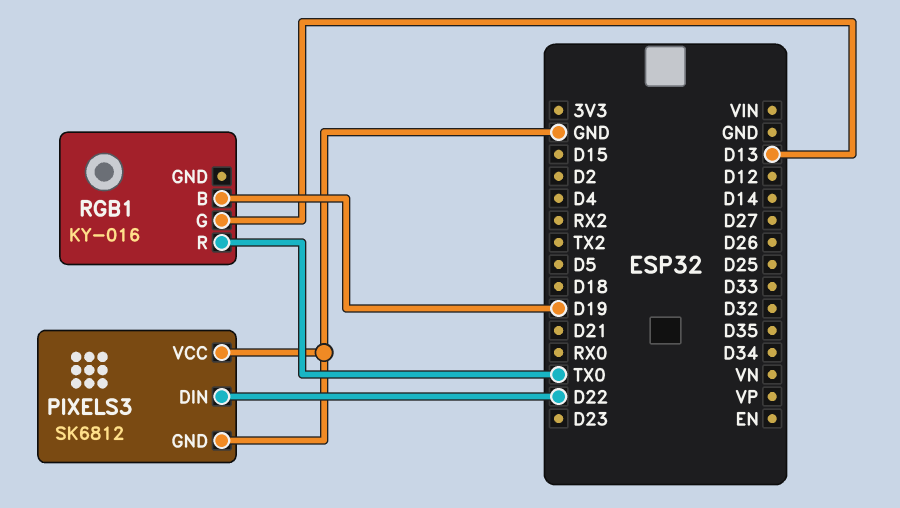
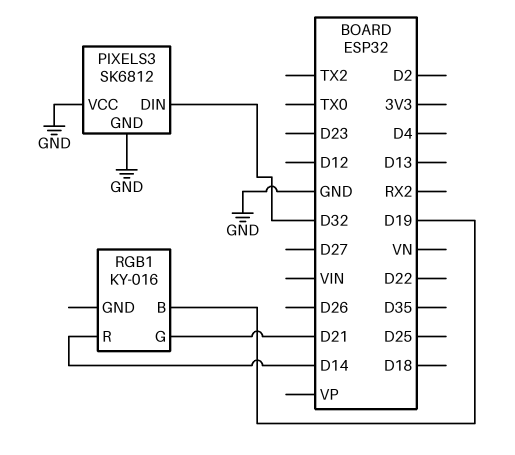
PIXELS3 pin DIN: D22 -> D32
RGB1 pin G: D13 -> D21
RGB1 pin R: TX0 -> D14

